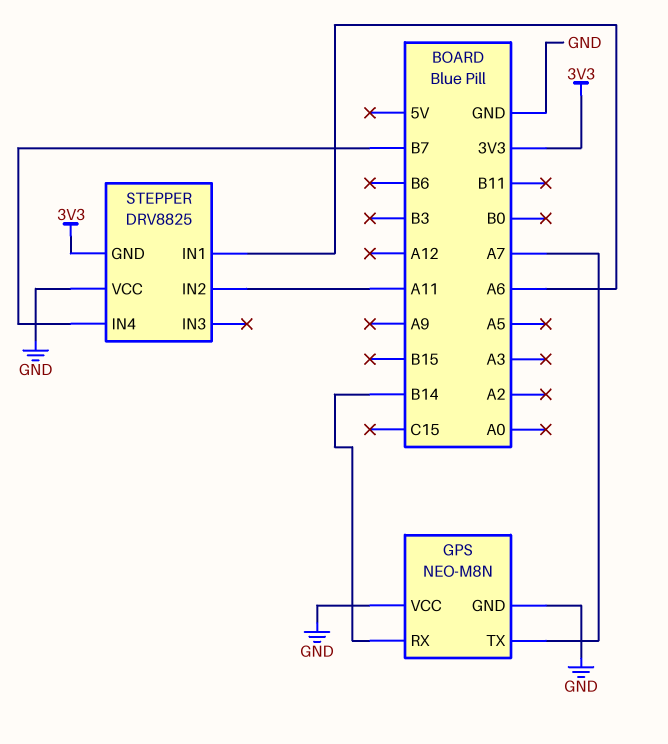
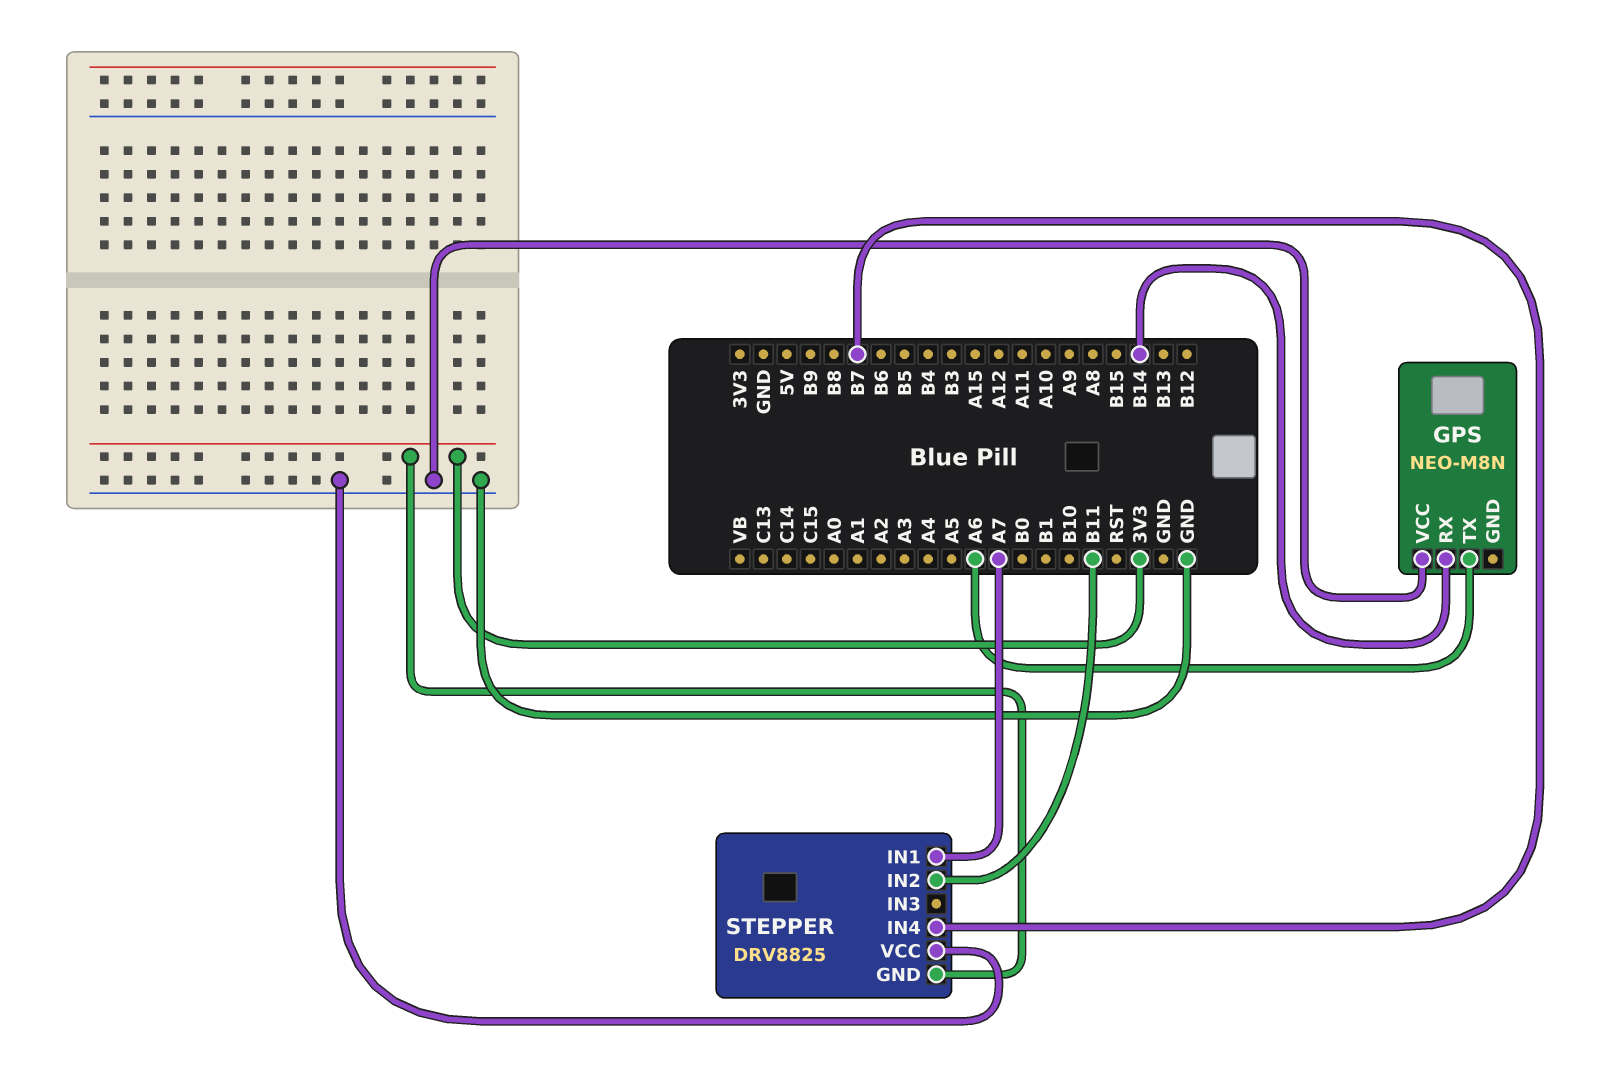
GPS pin GND: GND -> none
GPS pin TX: A7 -> A6
STEPPER pin IN1: A6 -> A7
STEPPER pin IN2: A11 -> B11

